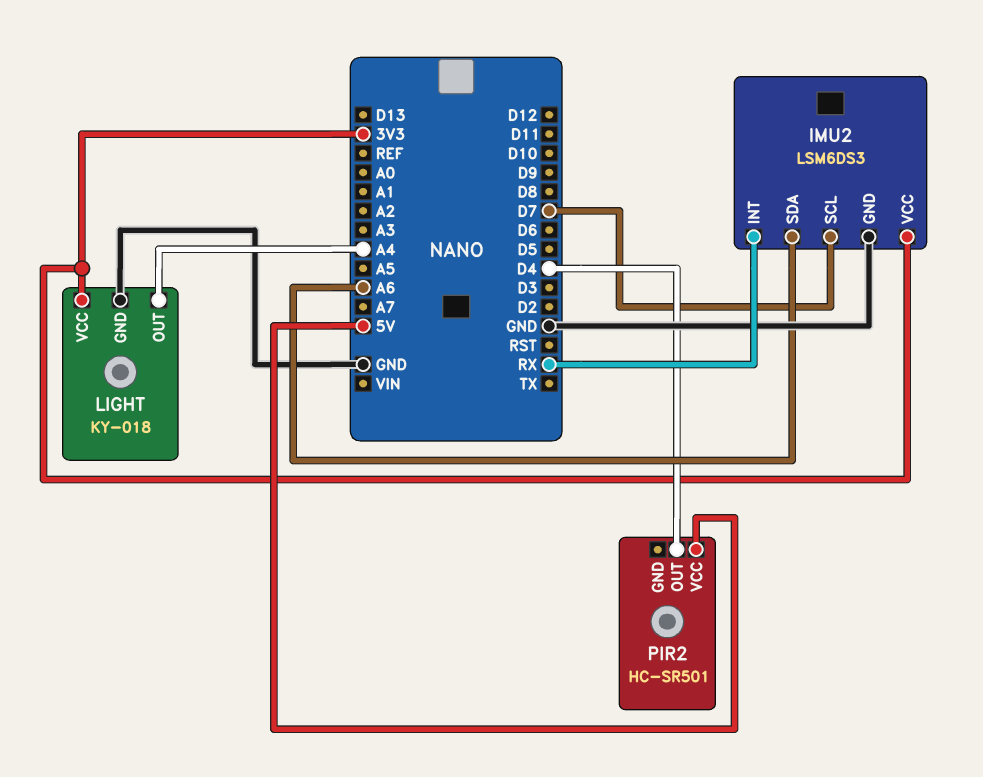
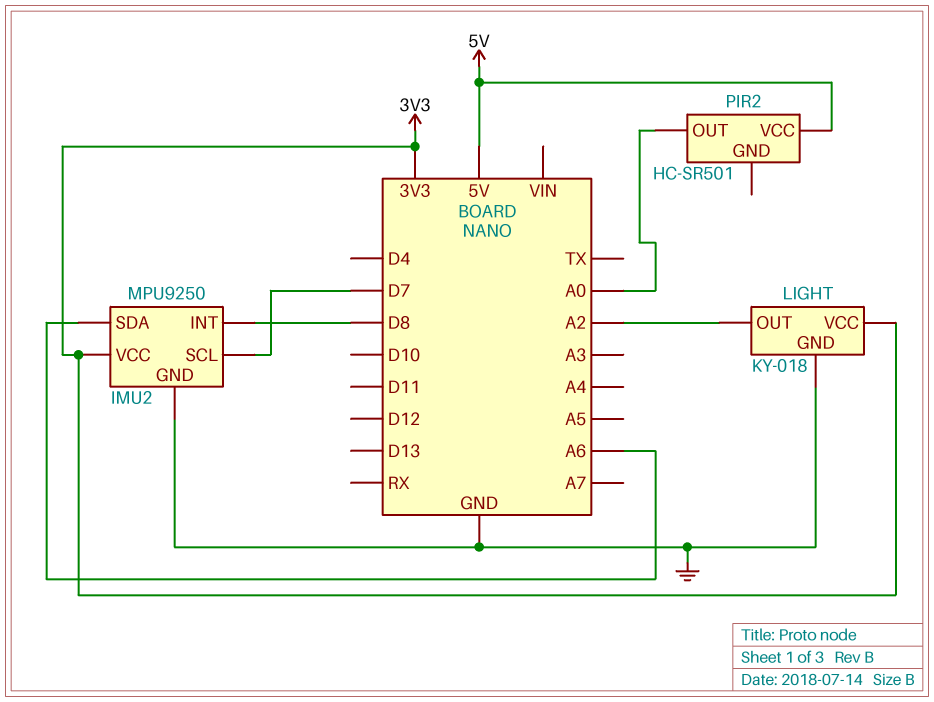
IMU2: LSM6DS3 -> MPU9250
IMU2 pin INT: RX -> D8
LIGHT pin OUT: A4 -> A2
PIR2 pin OUT: D4 -> A0

